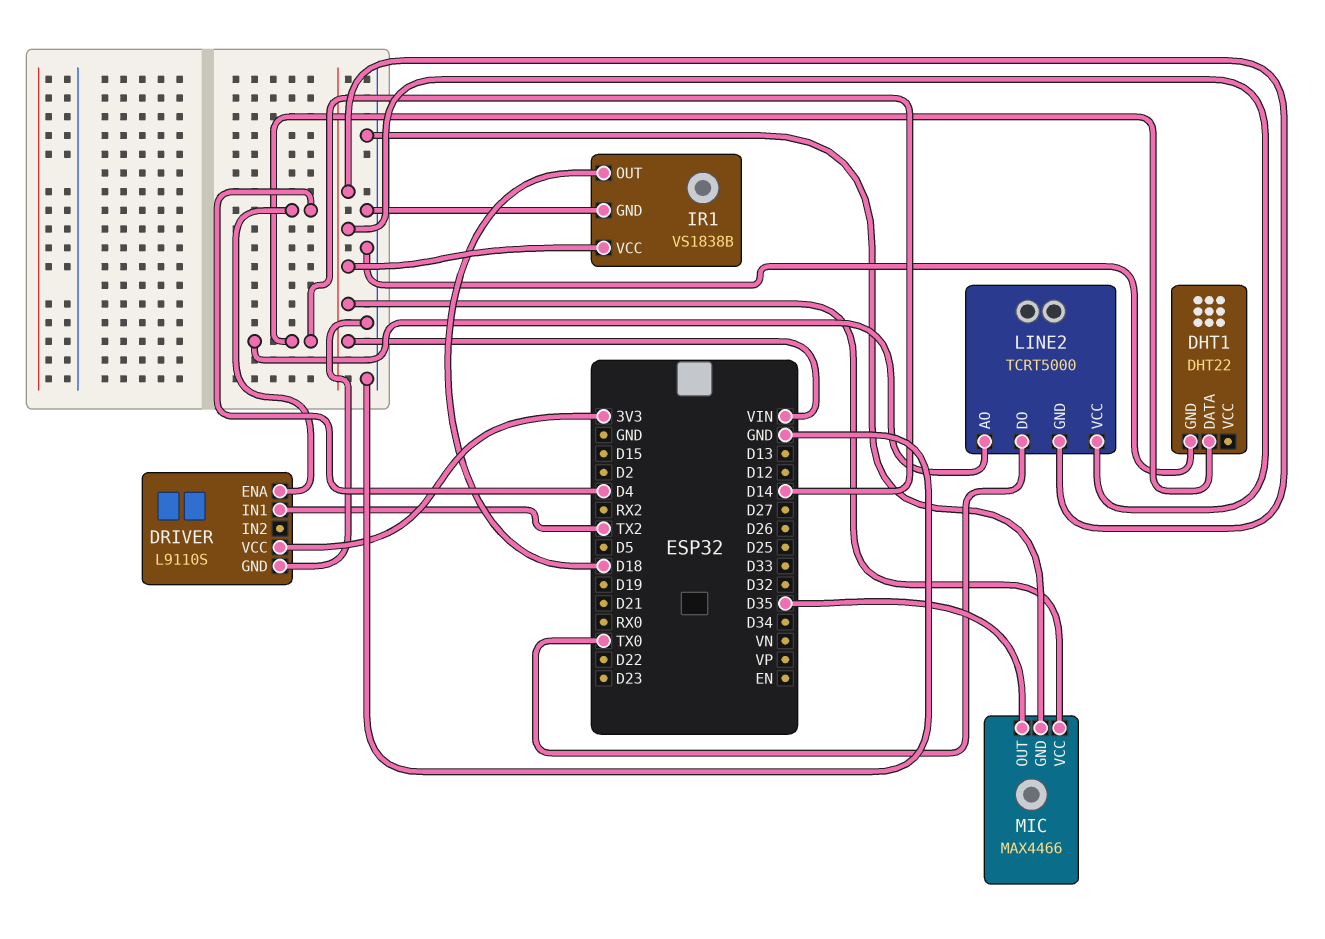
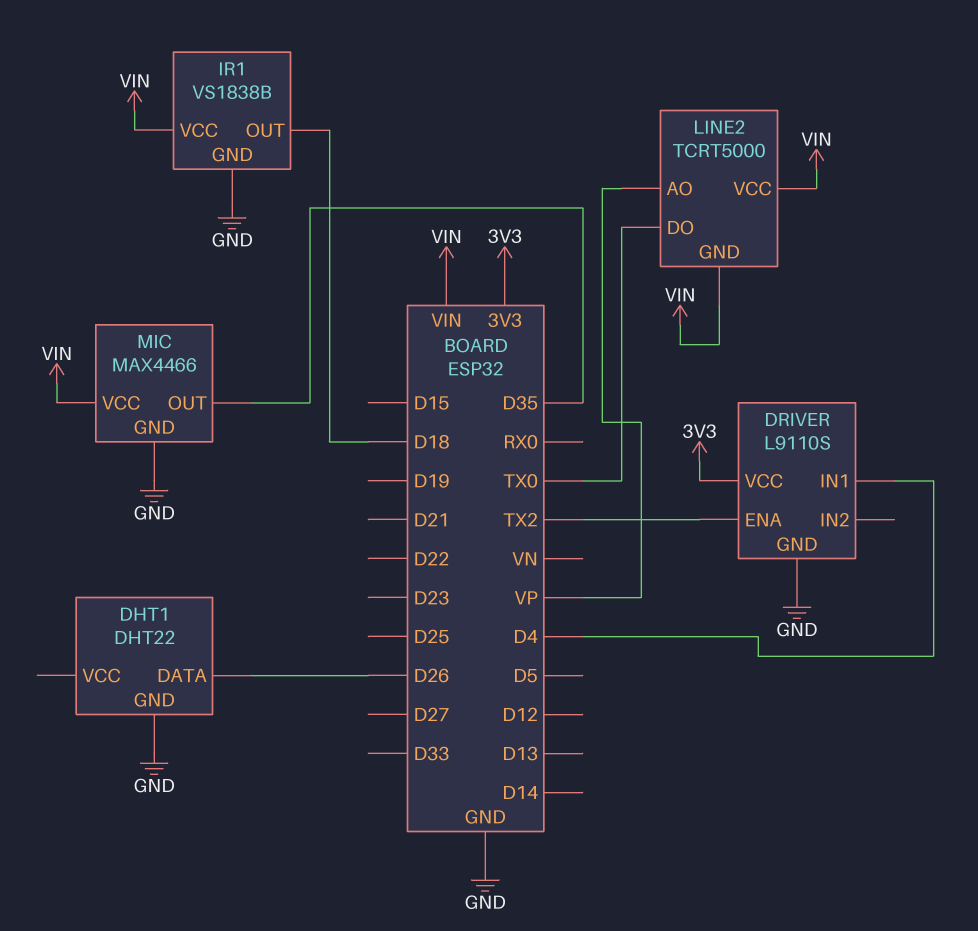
DHT1 pin DATA: D14 -> D26
DRIVER pin ENA: D4 -> TX2
DRIVER pin IN1: TX2 -> D4
LINE2 pin AO: D14 -> VP

